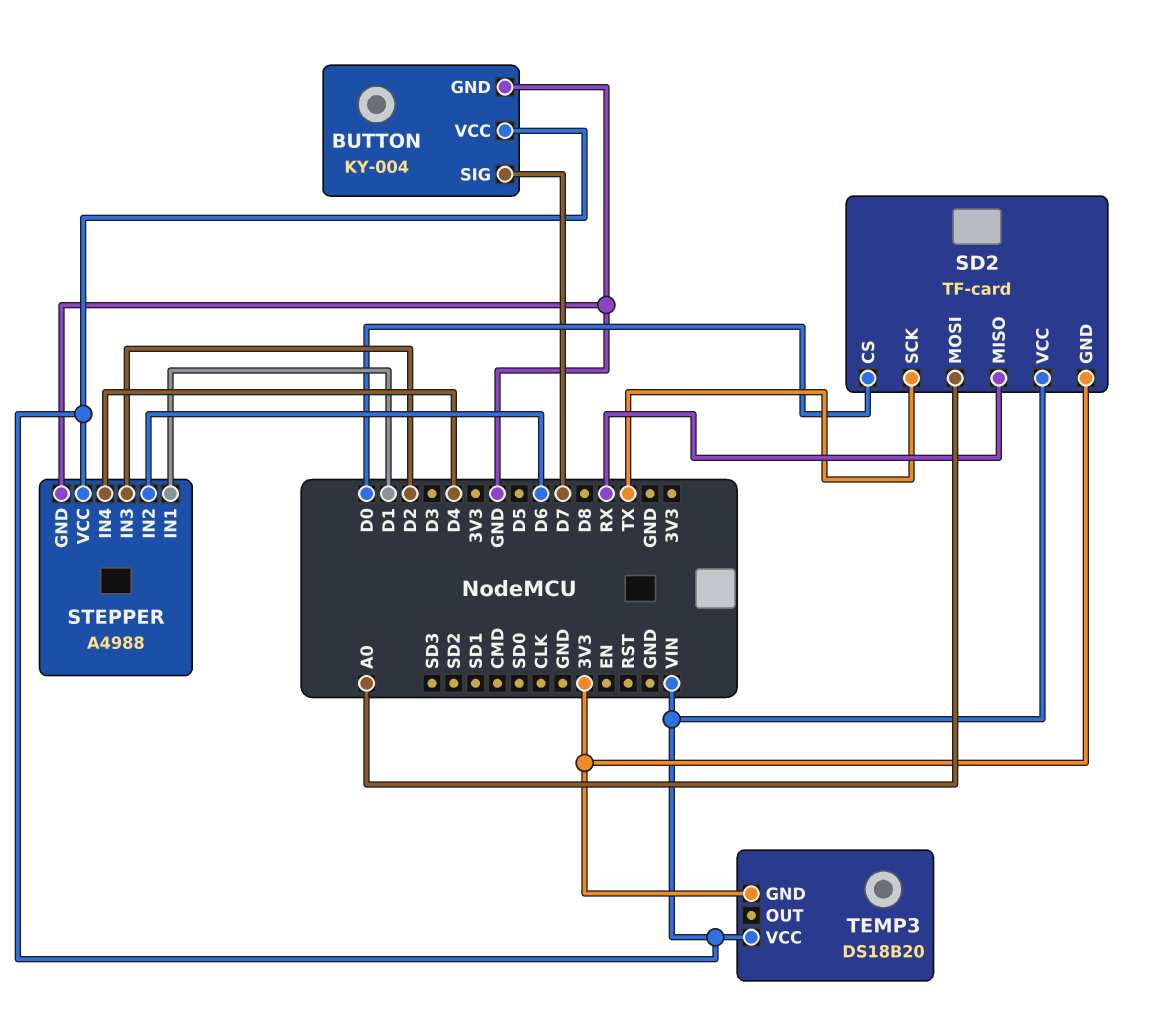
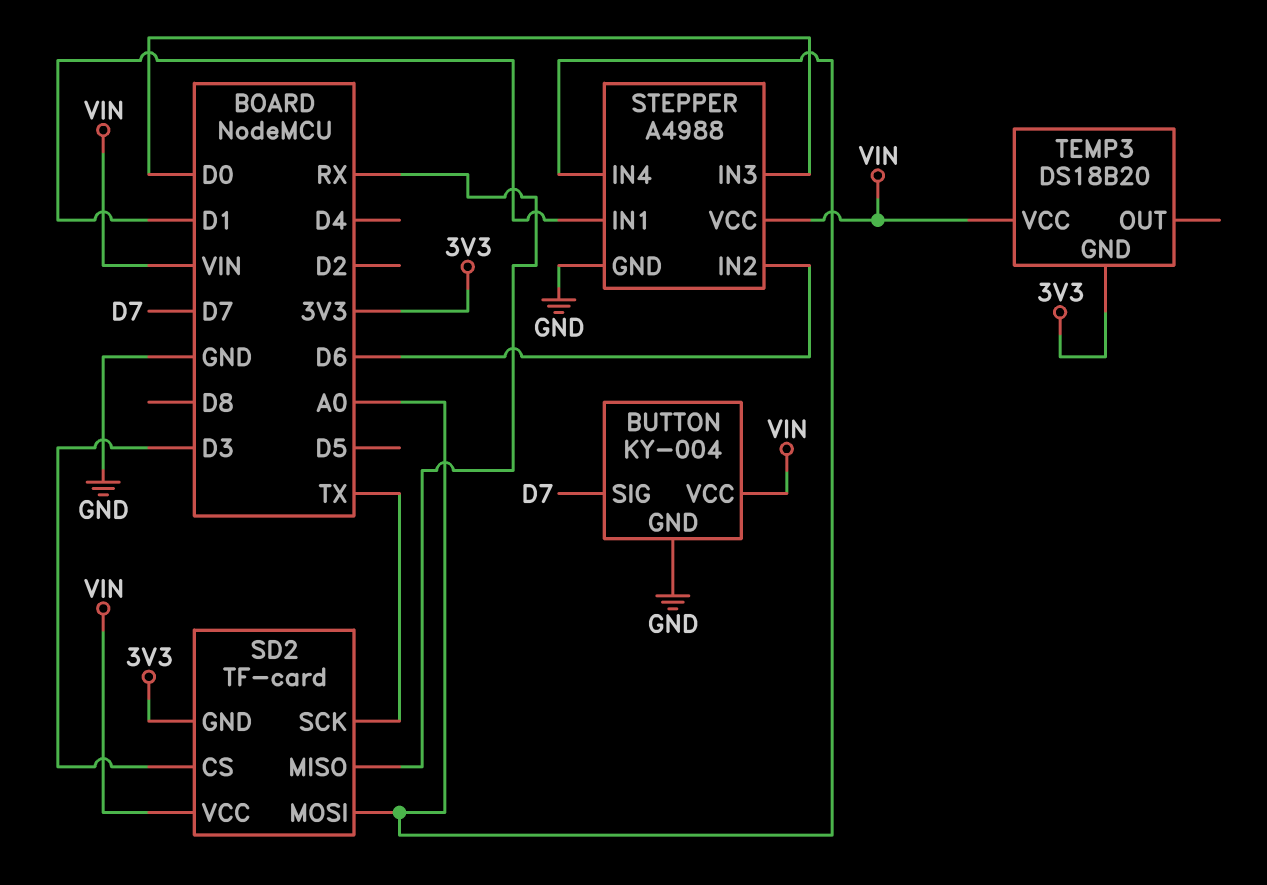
SD2 pin CS: D0 -> D3
STEPPER pin IN3: D2 -> D0
STEPPER pin IN4: D4 -> A0

